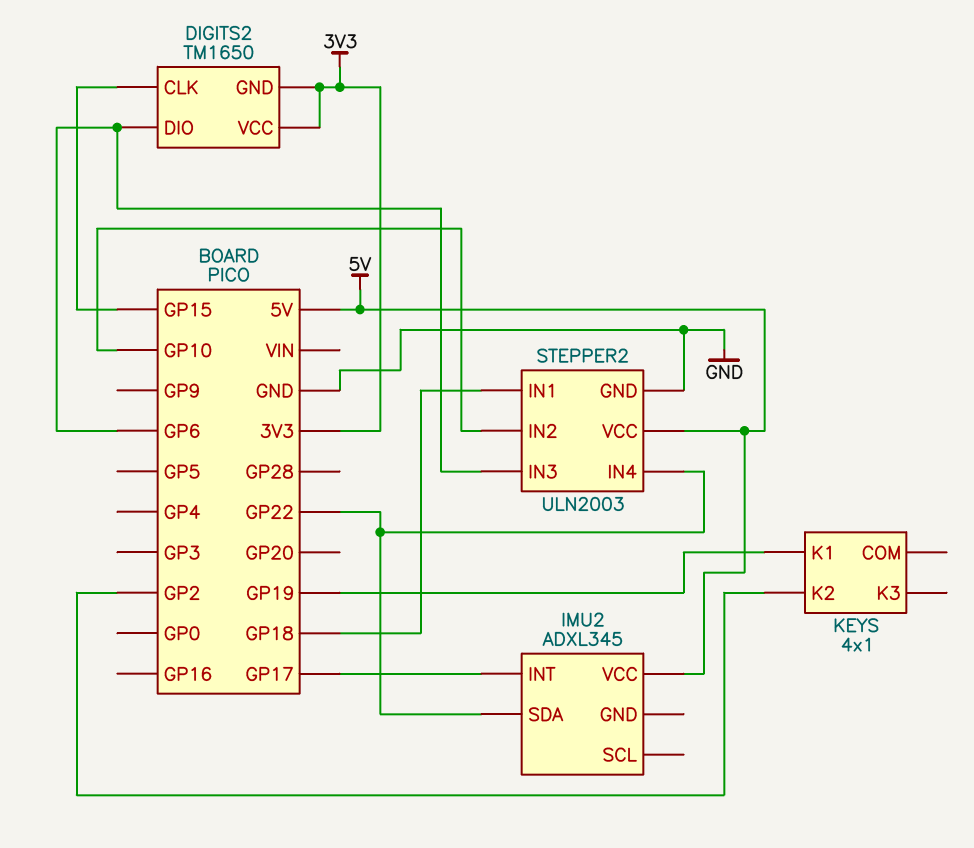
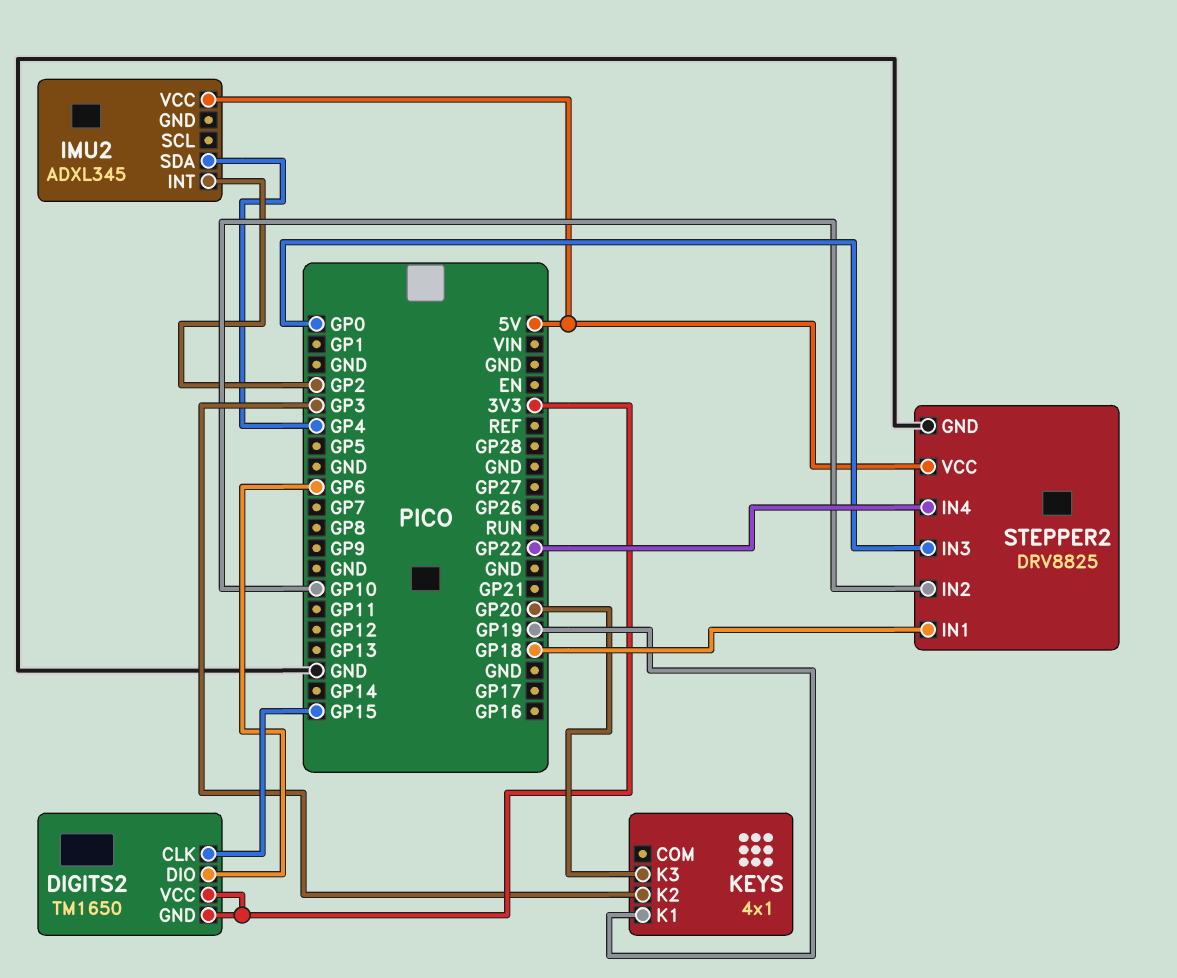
IMU2 pin INT: GP17 -> GP2
IMU2 pin SDA: GP22 -> GP4
KEYS pin K2: GP2 -> GP3
KEYS pin K3: none -> GP20
STEPPER2: ULN2003 -> DRV8825
STEPPER2 pin IN3: GP6 -> GP0

